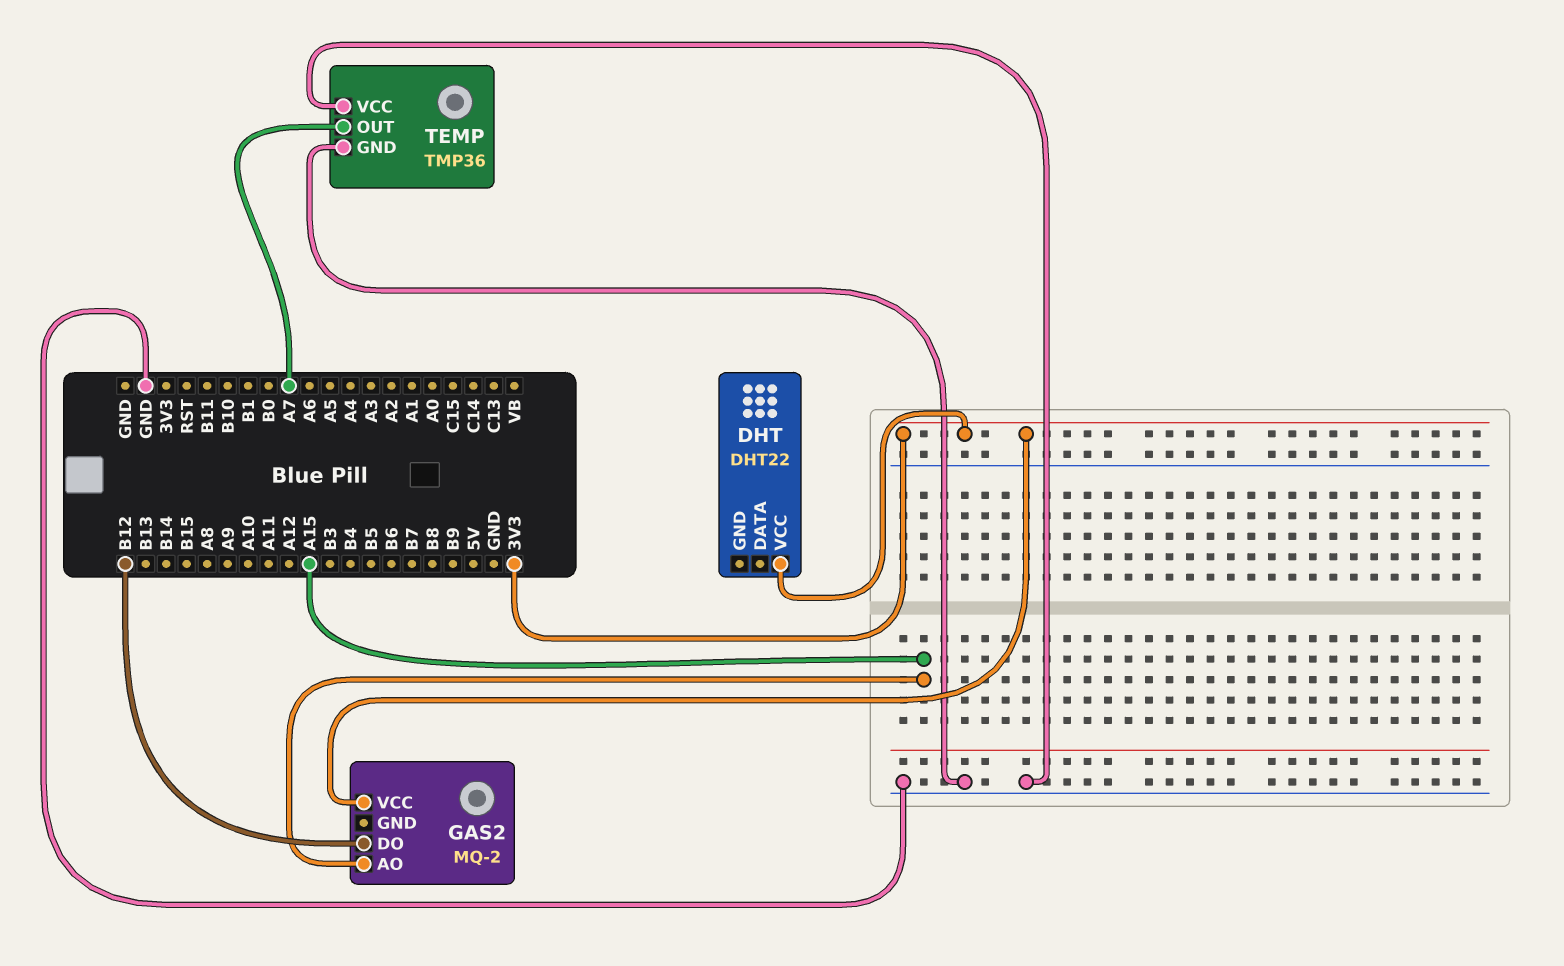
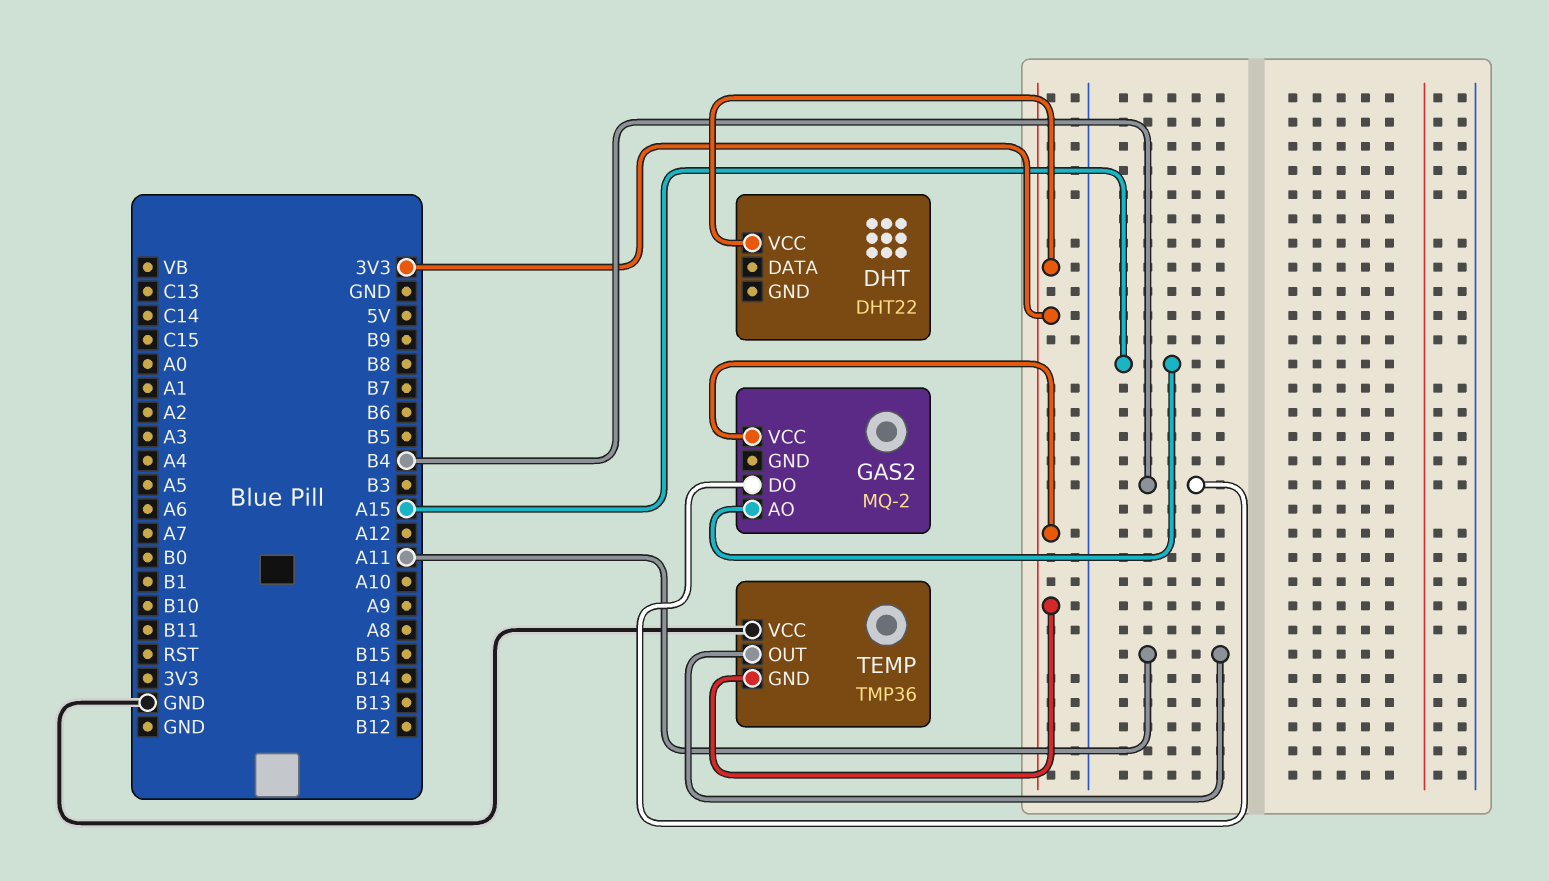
GAS2 pin DO: B12 -> B4
TEMP pin GND: GND -> 3V3
TEMP pin OUT: A7 -> A11

